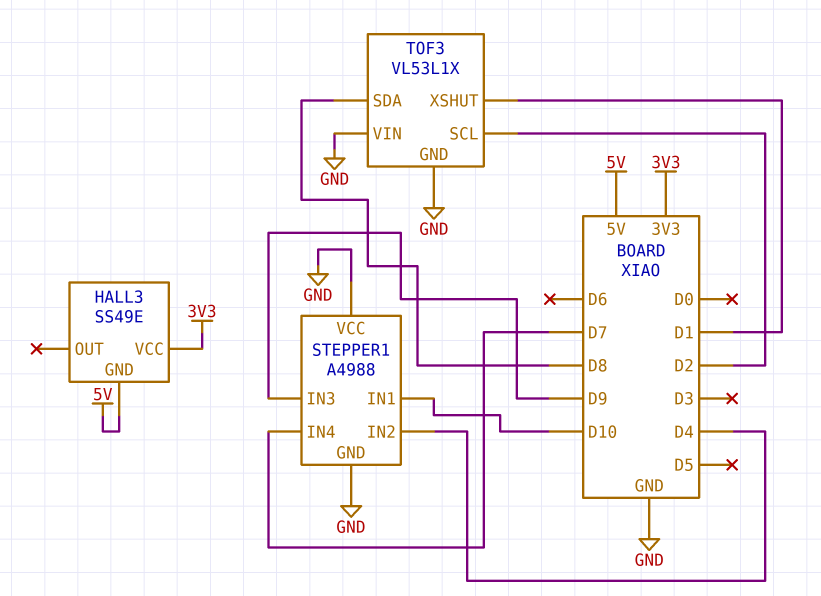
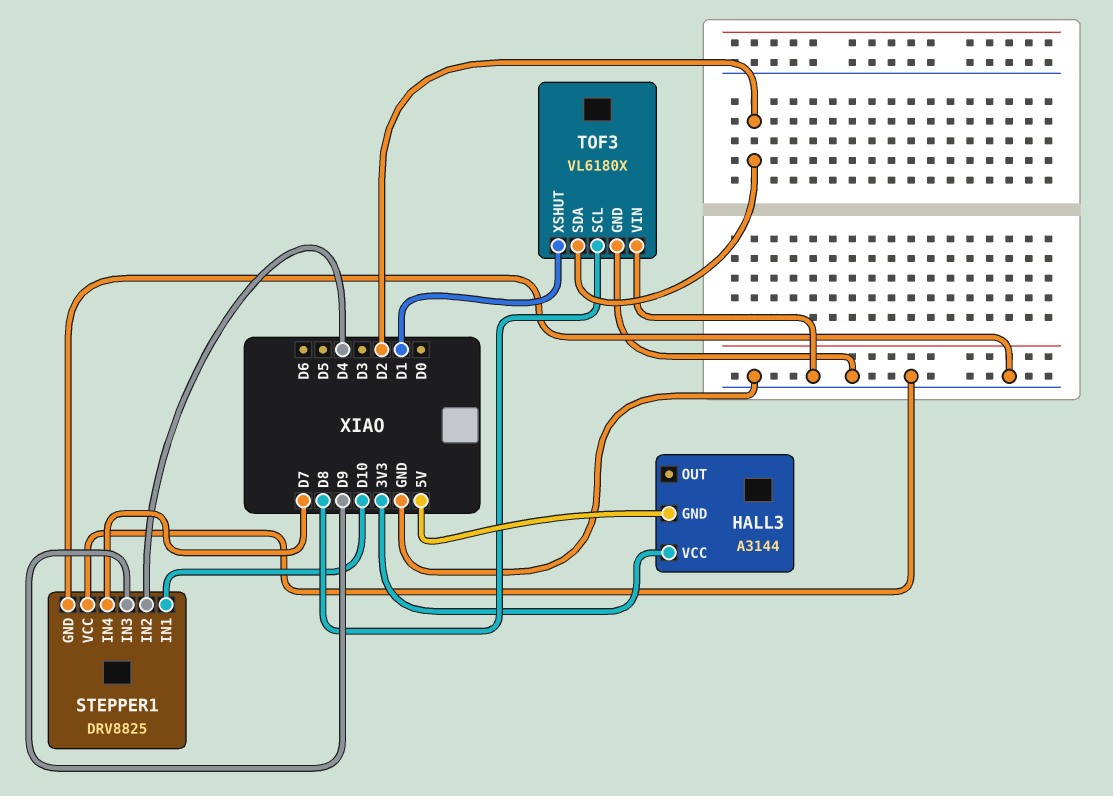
HALL3: SS49E -> A3144
STEPPER1: A4988 -> DRV8825
TOF3: VL53L1X -> VL6180X
TOF3 pin SCL: D2 -> D8
TOF3 pin SDA: D8 -> D2

